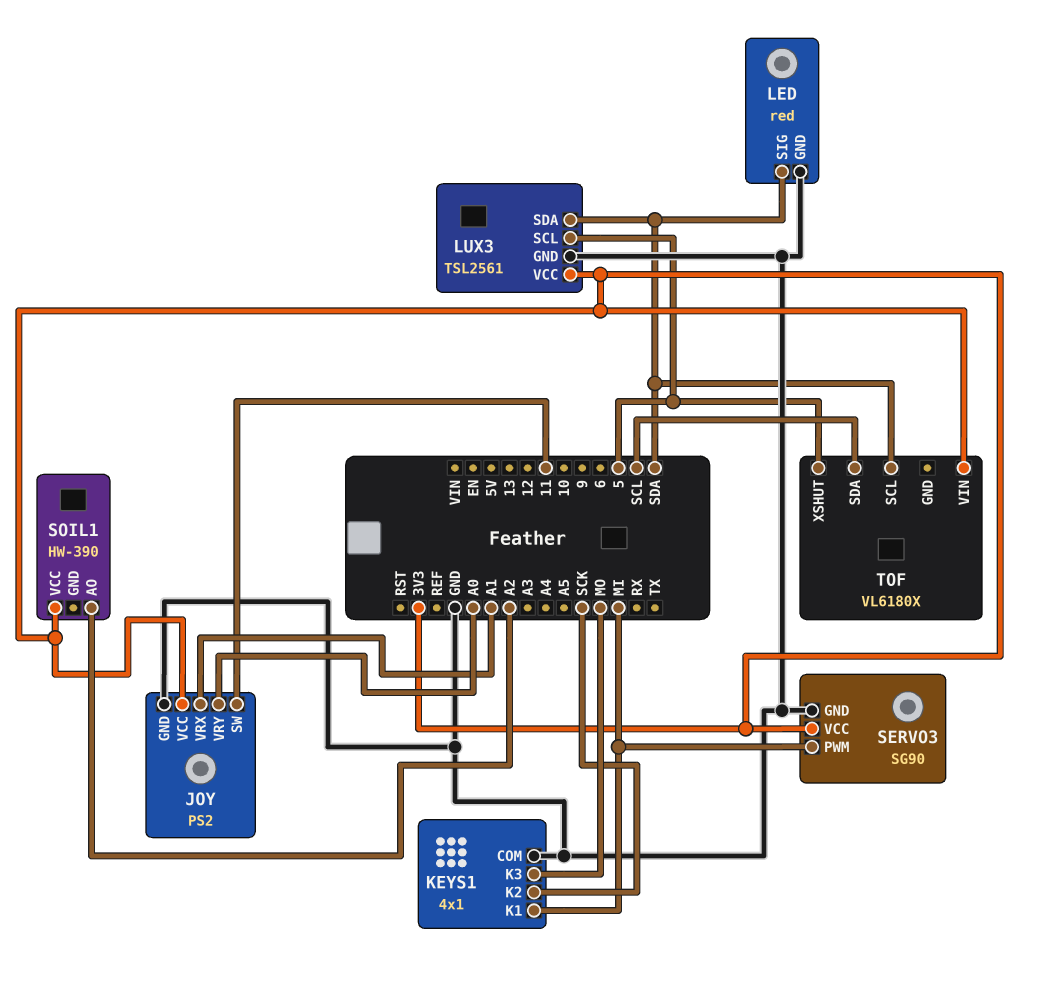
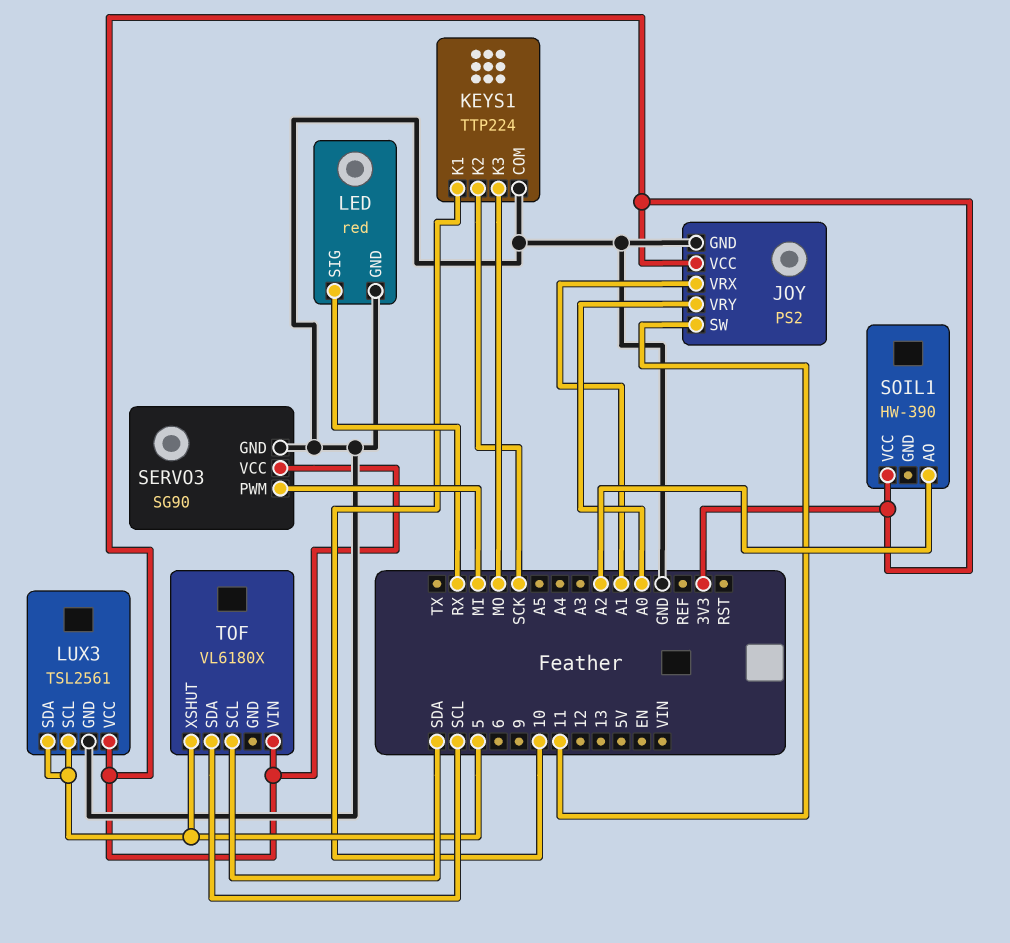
KEYS1: 4x1 -> TTP224
KEYS1 pin K1: MI -> 10
LED pin SIG: SDA -> RX
LUX3 pin SDA: SDA -> 5

